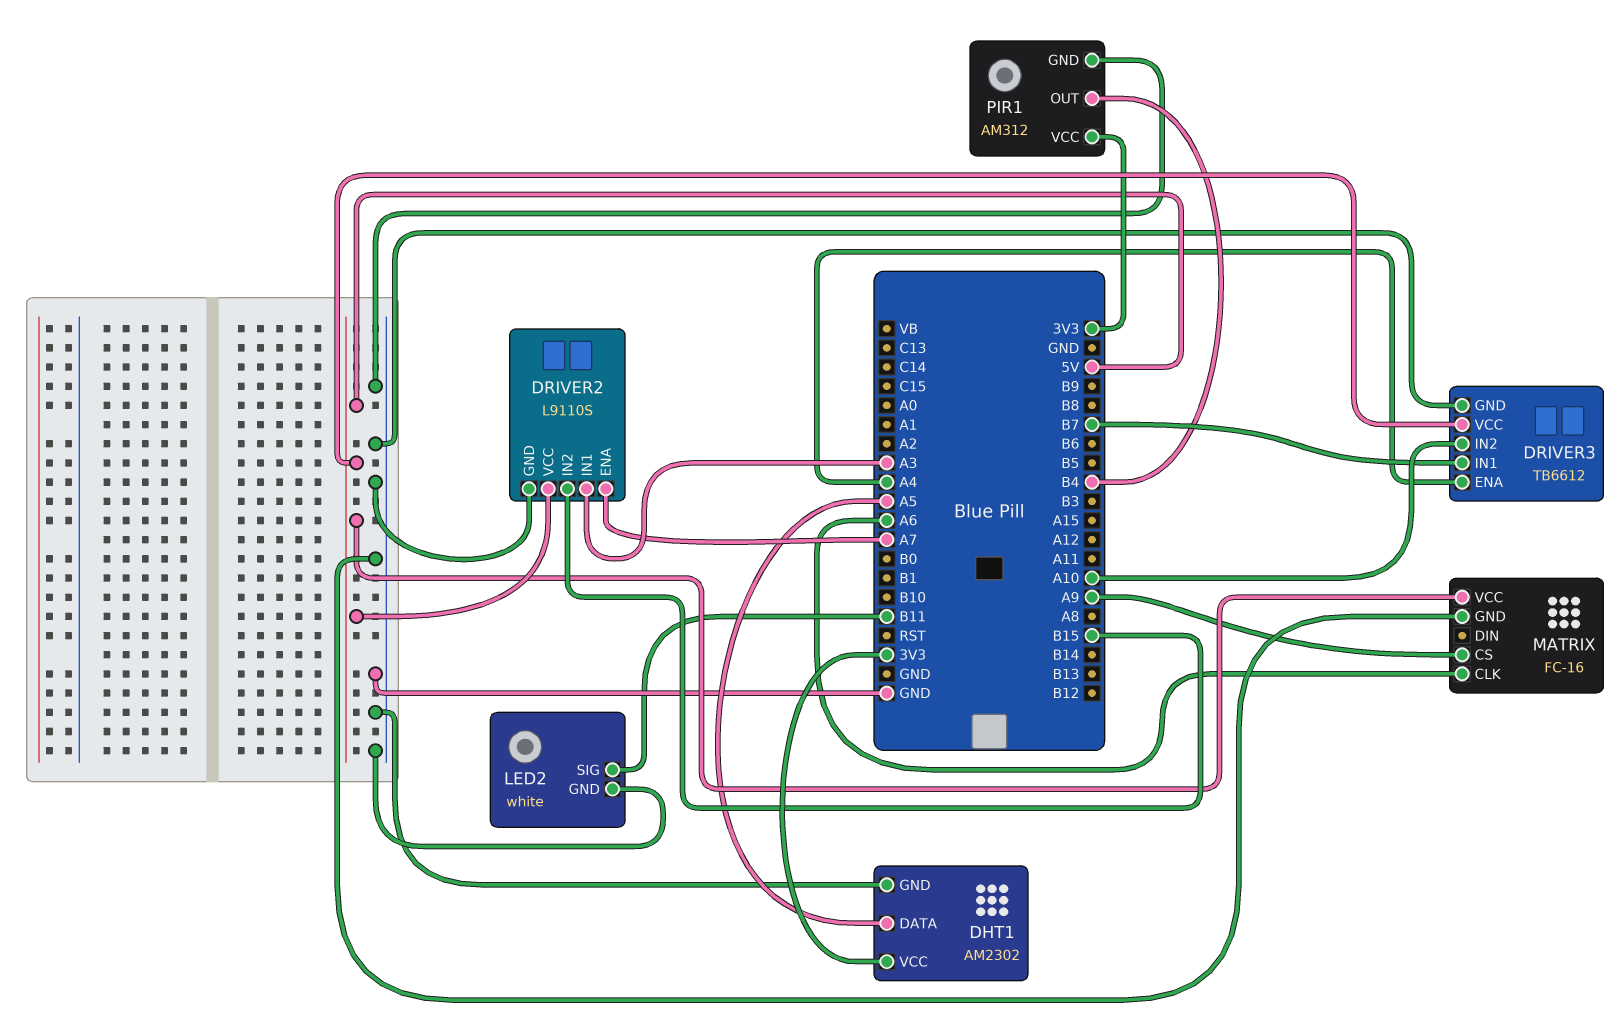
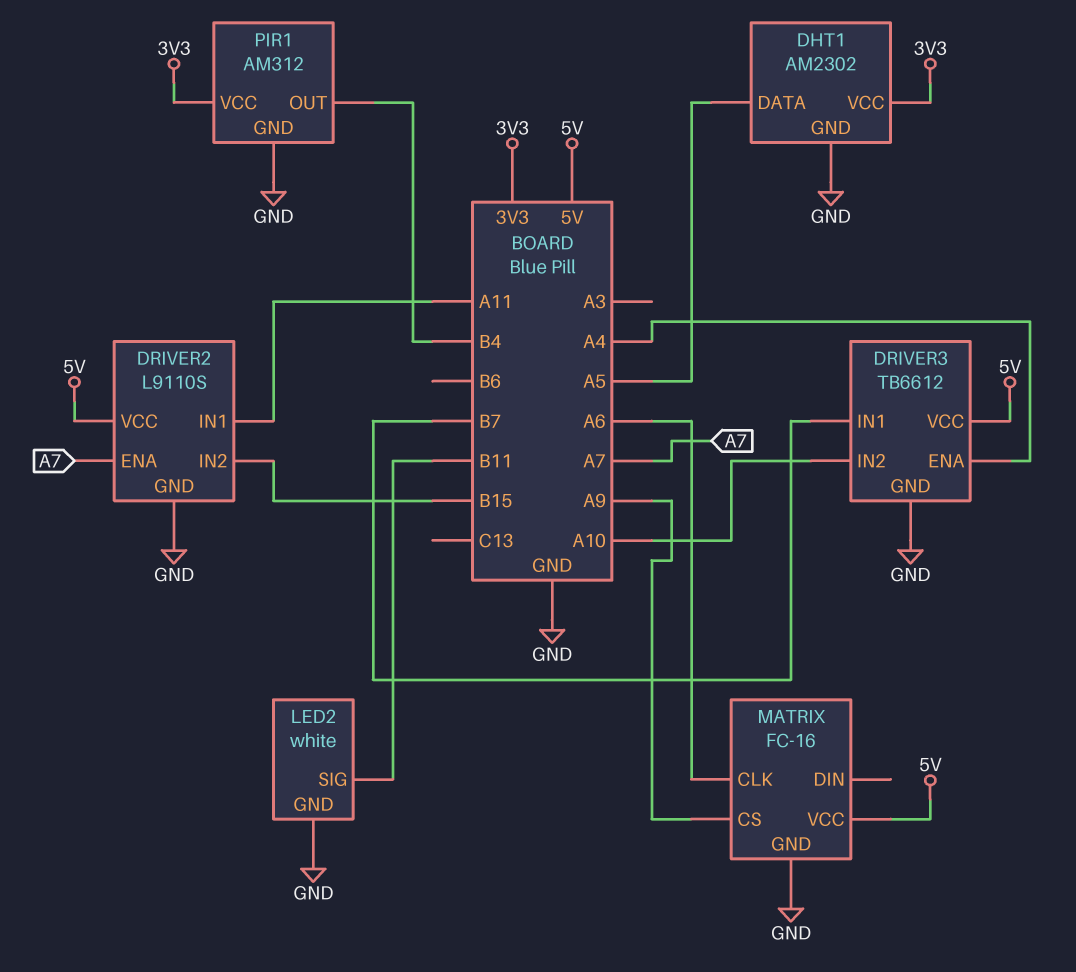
DRIVER2 pin IN1: A3 -> A11

